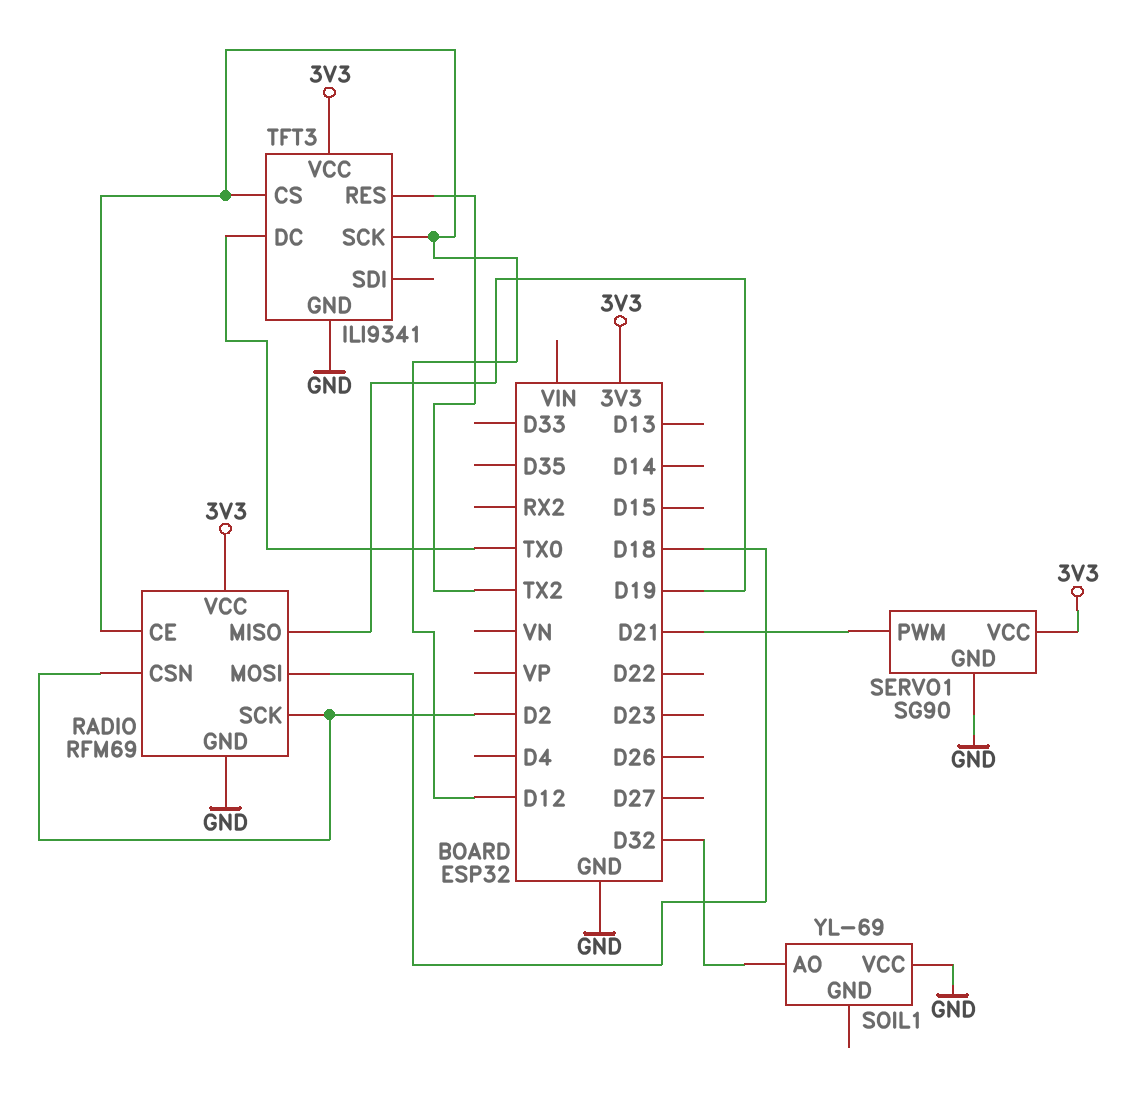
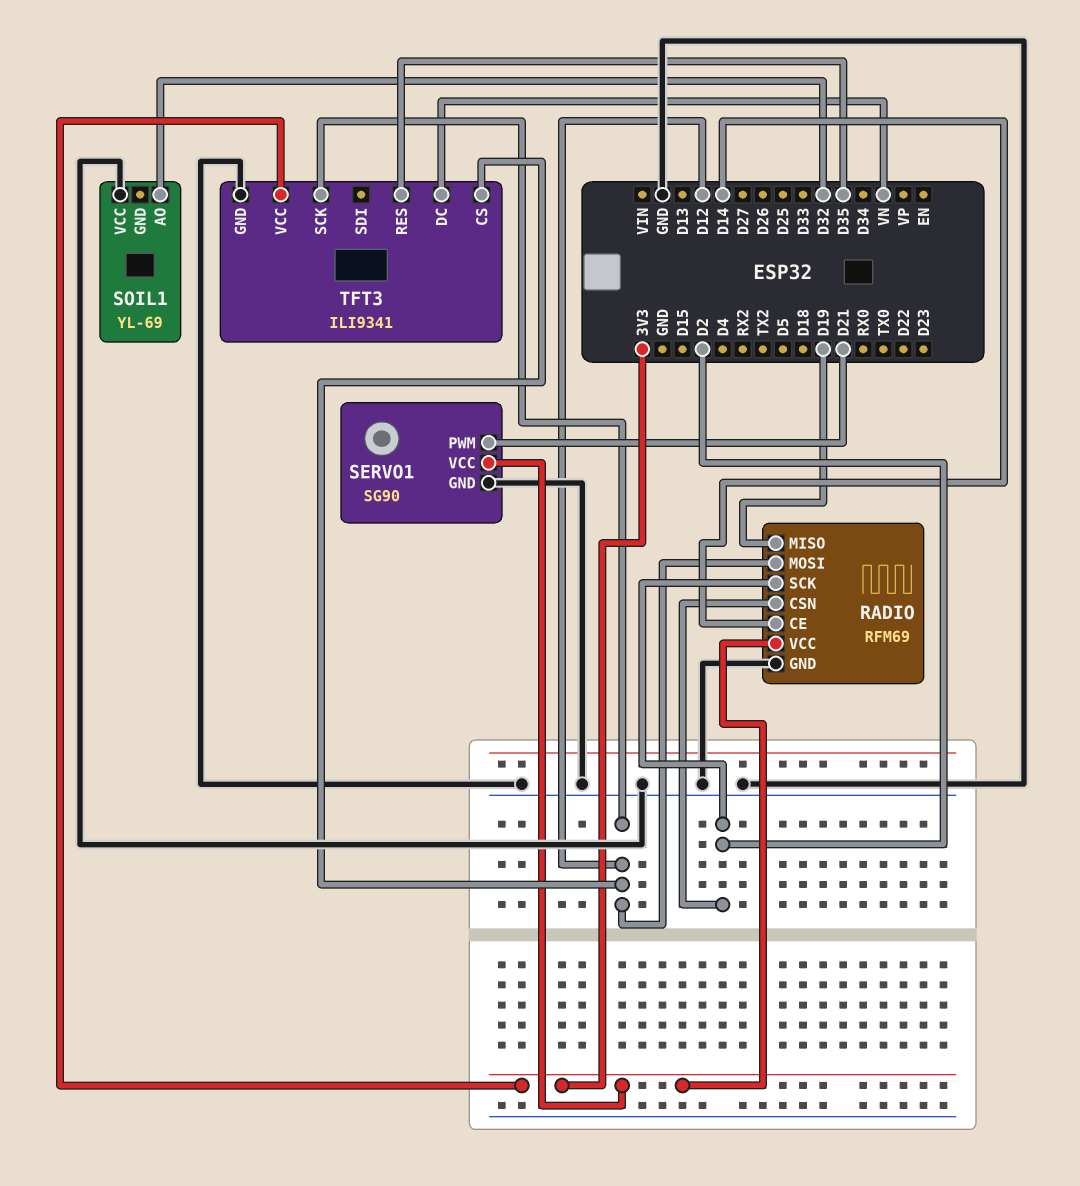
RADIO pin CE: D12 -> D14
RADIO pin MOSI: D18 -> D12
TFT3 pin DC: TX0 -> VN
TFT3 pin RES: TX2 -> D35

